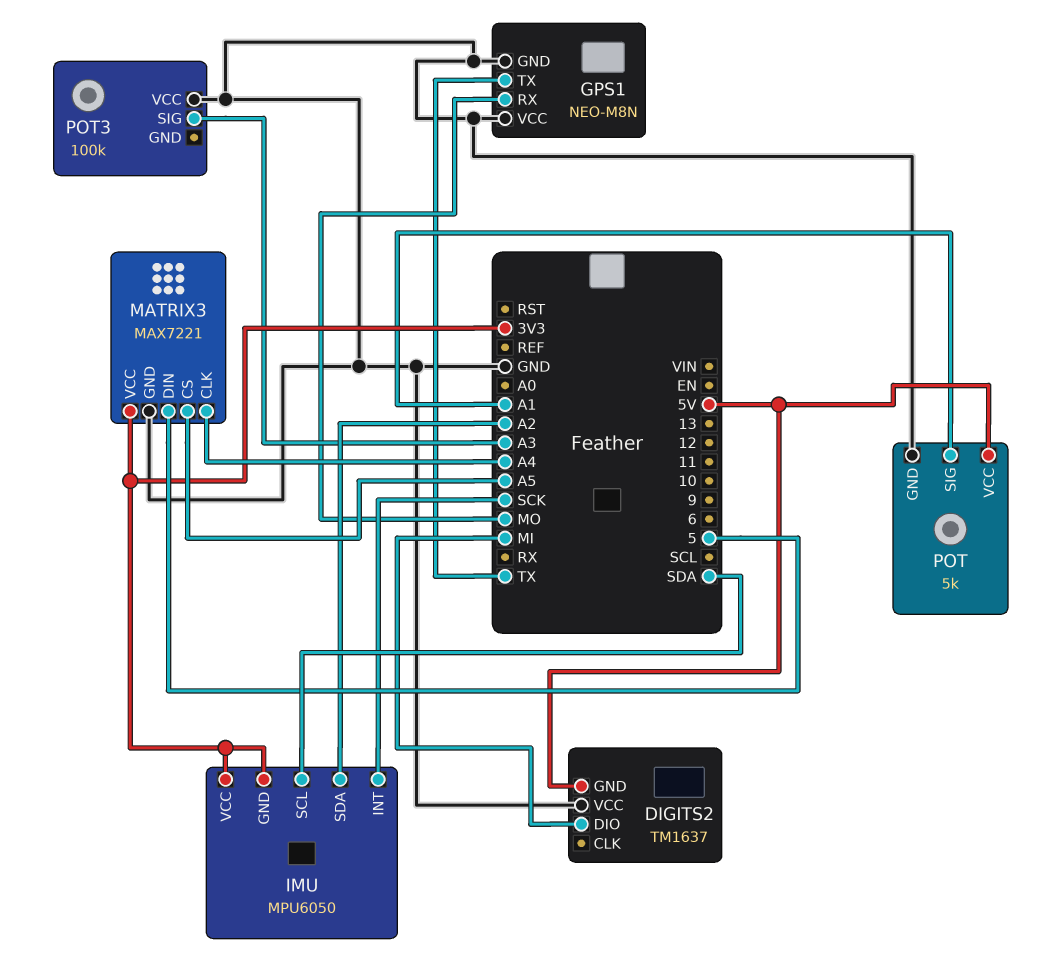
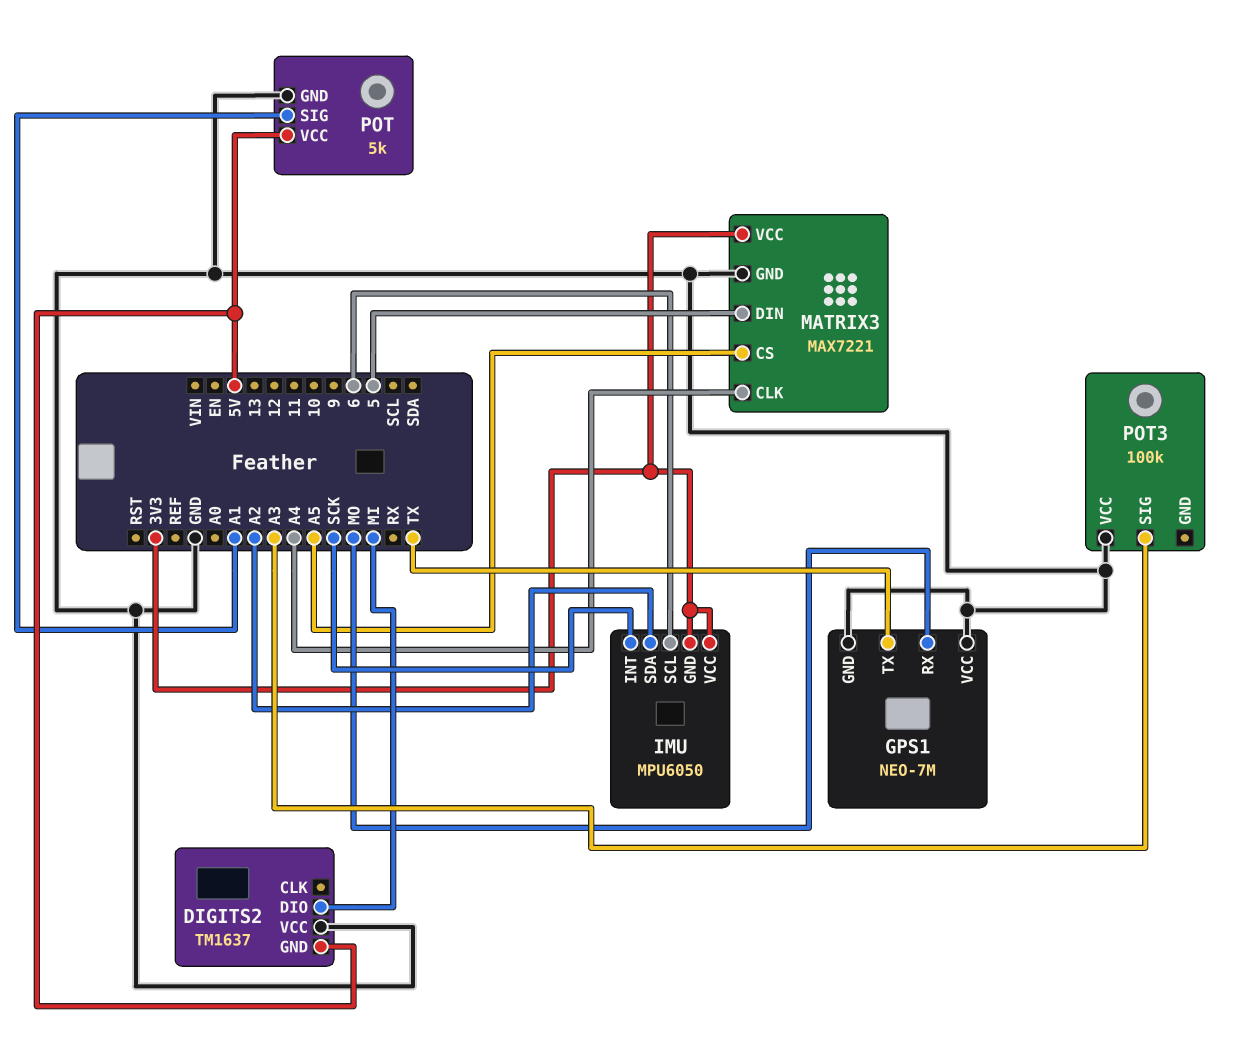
GPS1: NEO-M8N -> NEO-7M
IMU pin SCL: SDA -> 6

